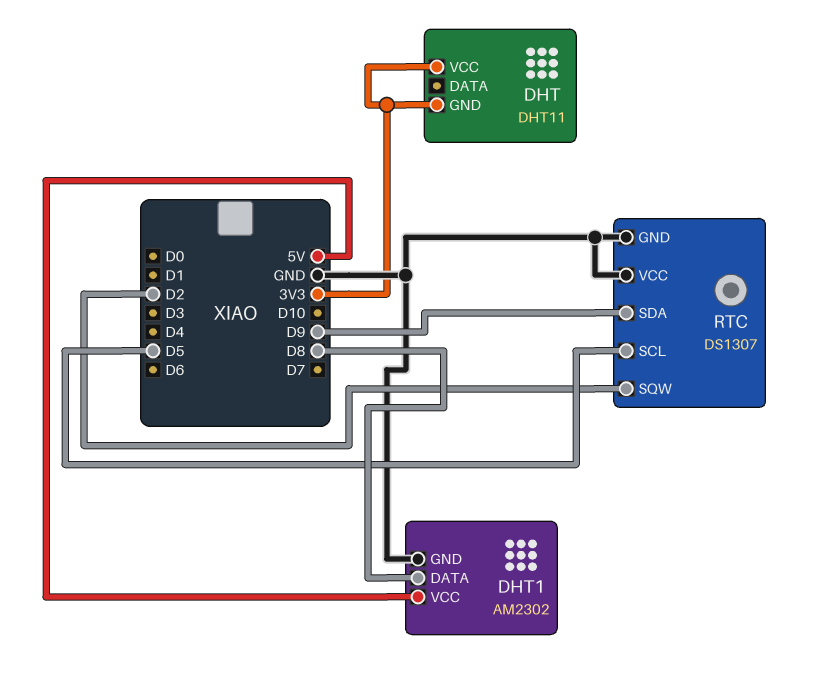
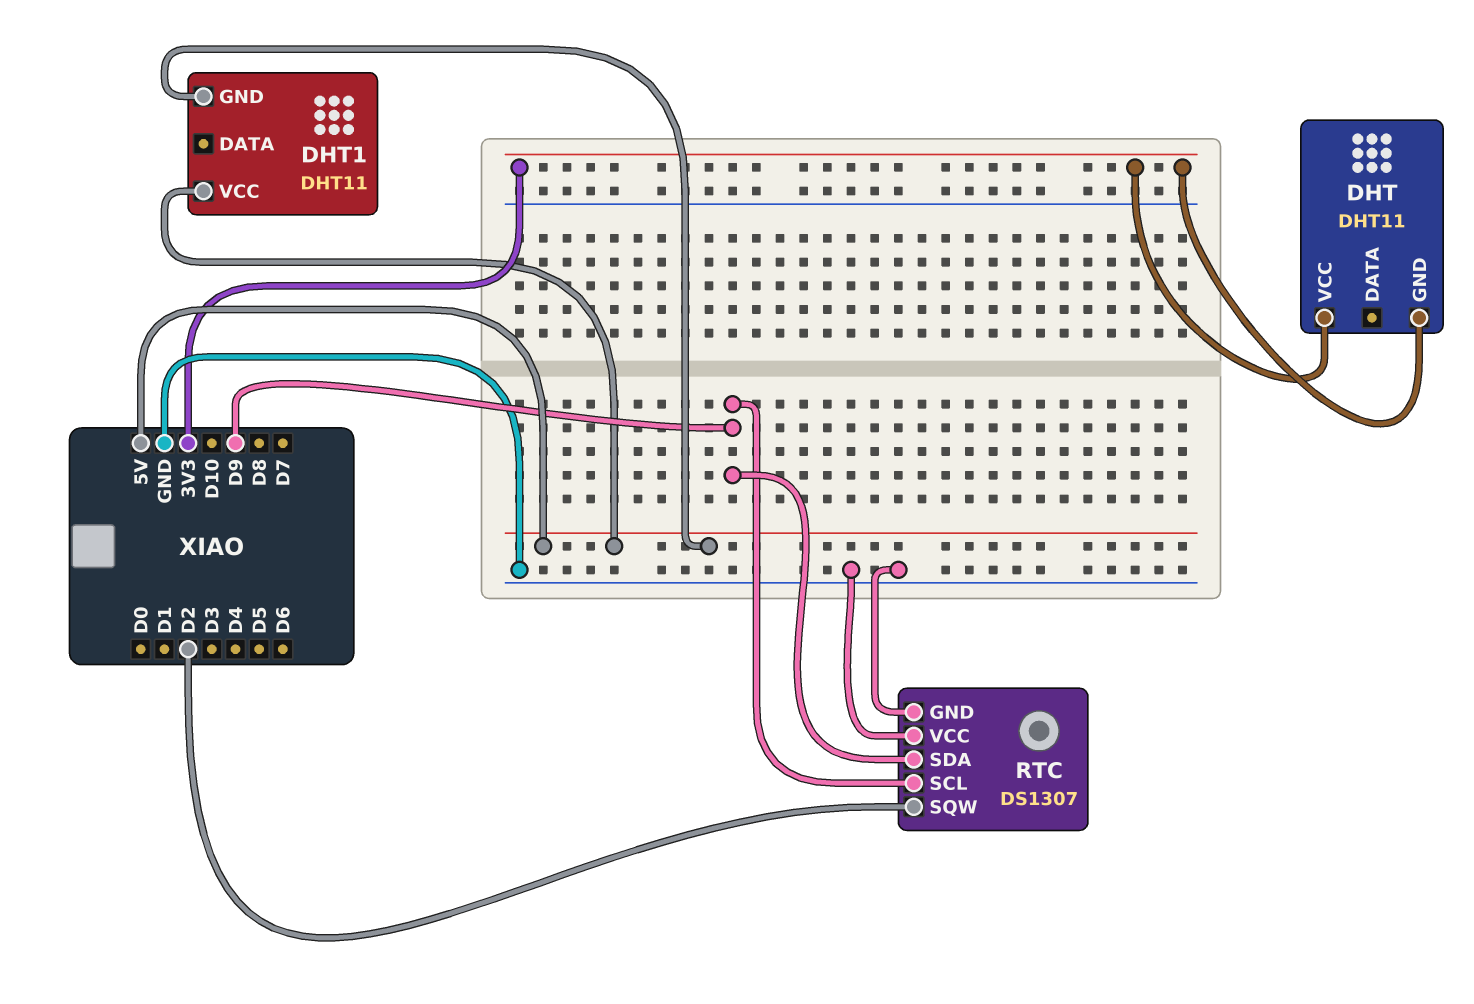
DHT1: AM2302 -> DHT11
DHT1 pin DATA: D8 -> none
DHT1 pin GND: GND -> 5V
RTC pin SCL: D5 -> D9

